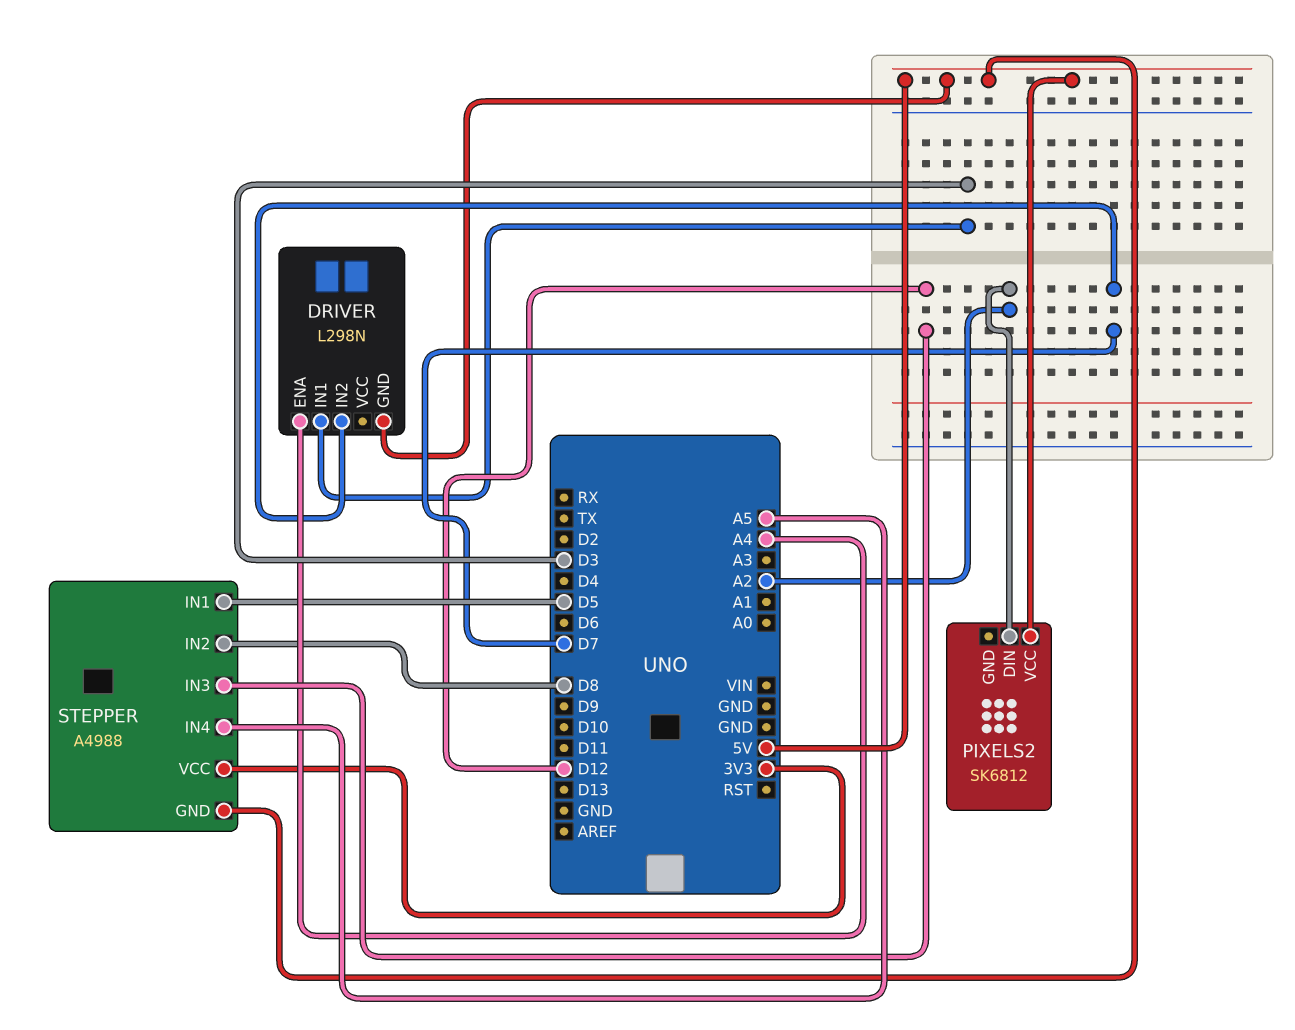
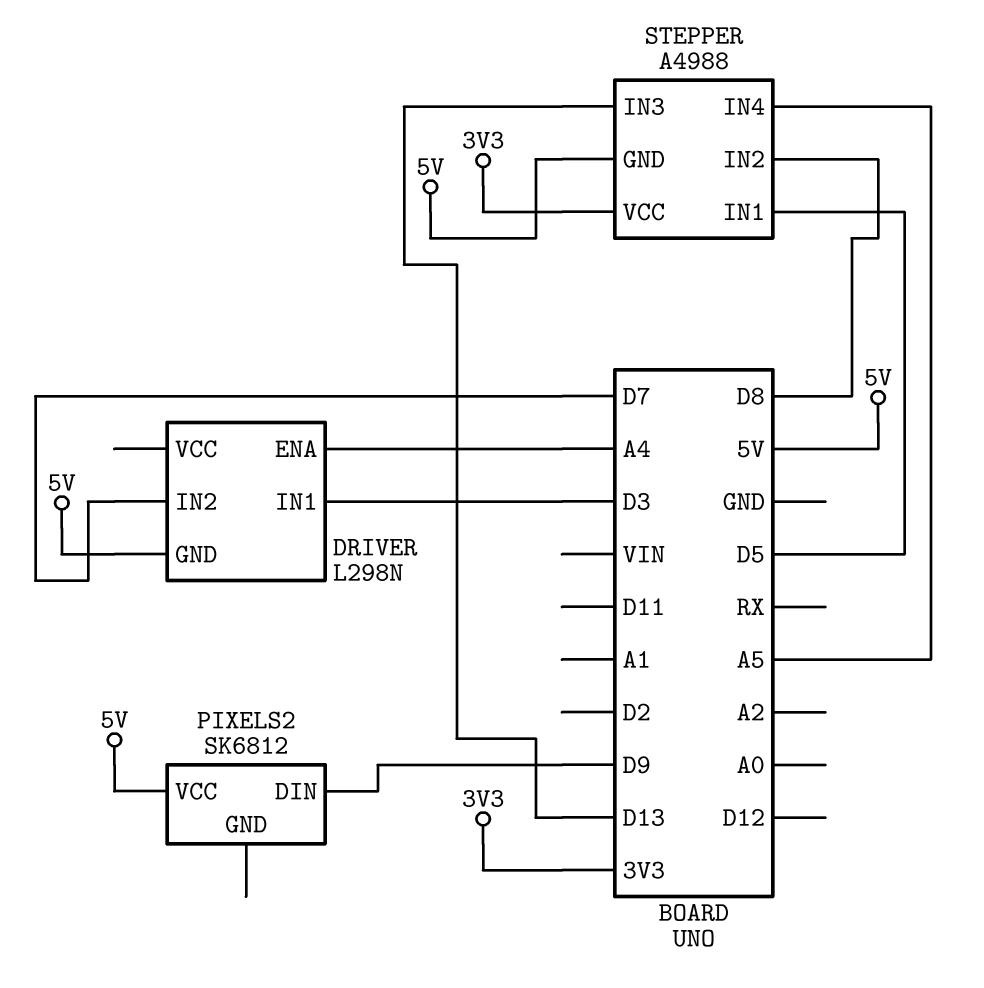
PIXELS2 pin DIN: A2 -> D9
STEPPER pin IN3: D12 -> D13

